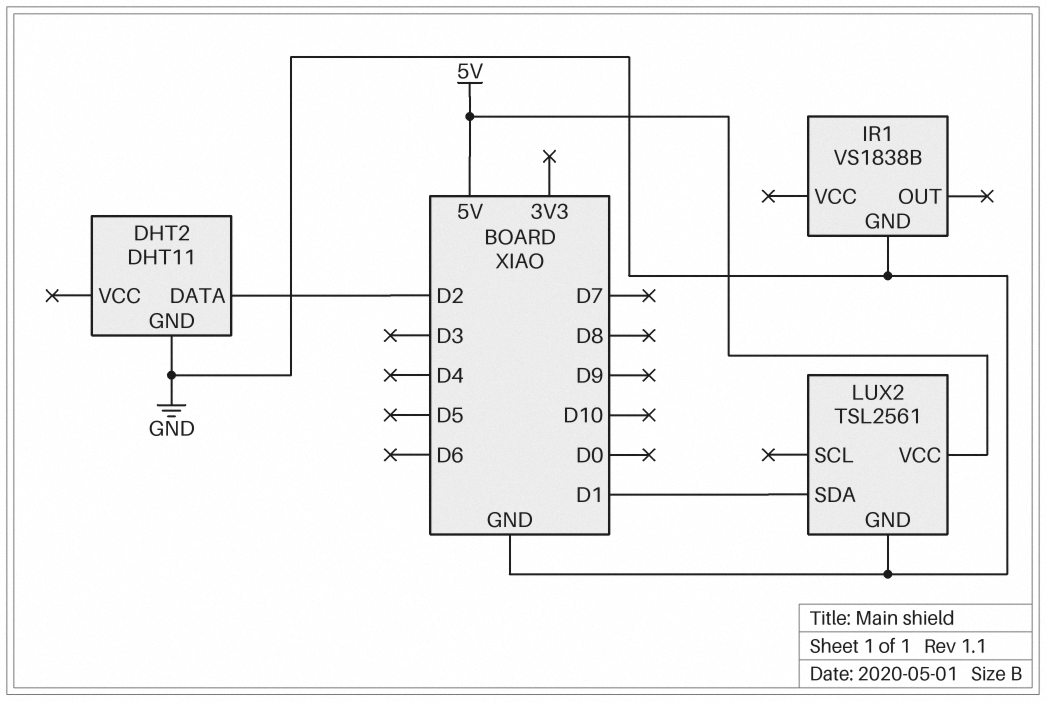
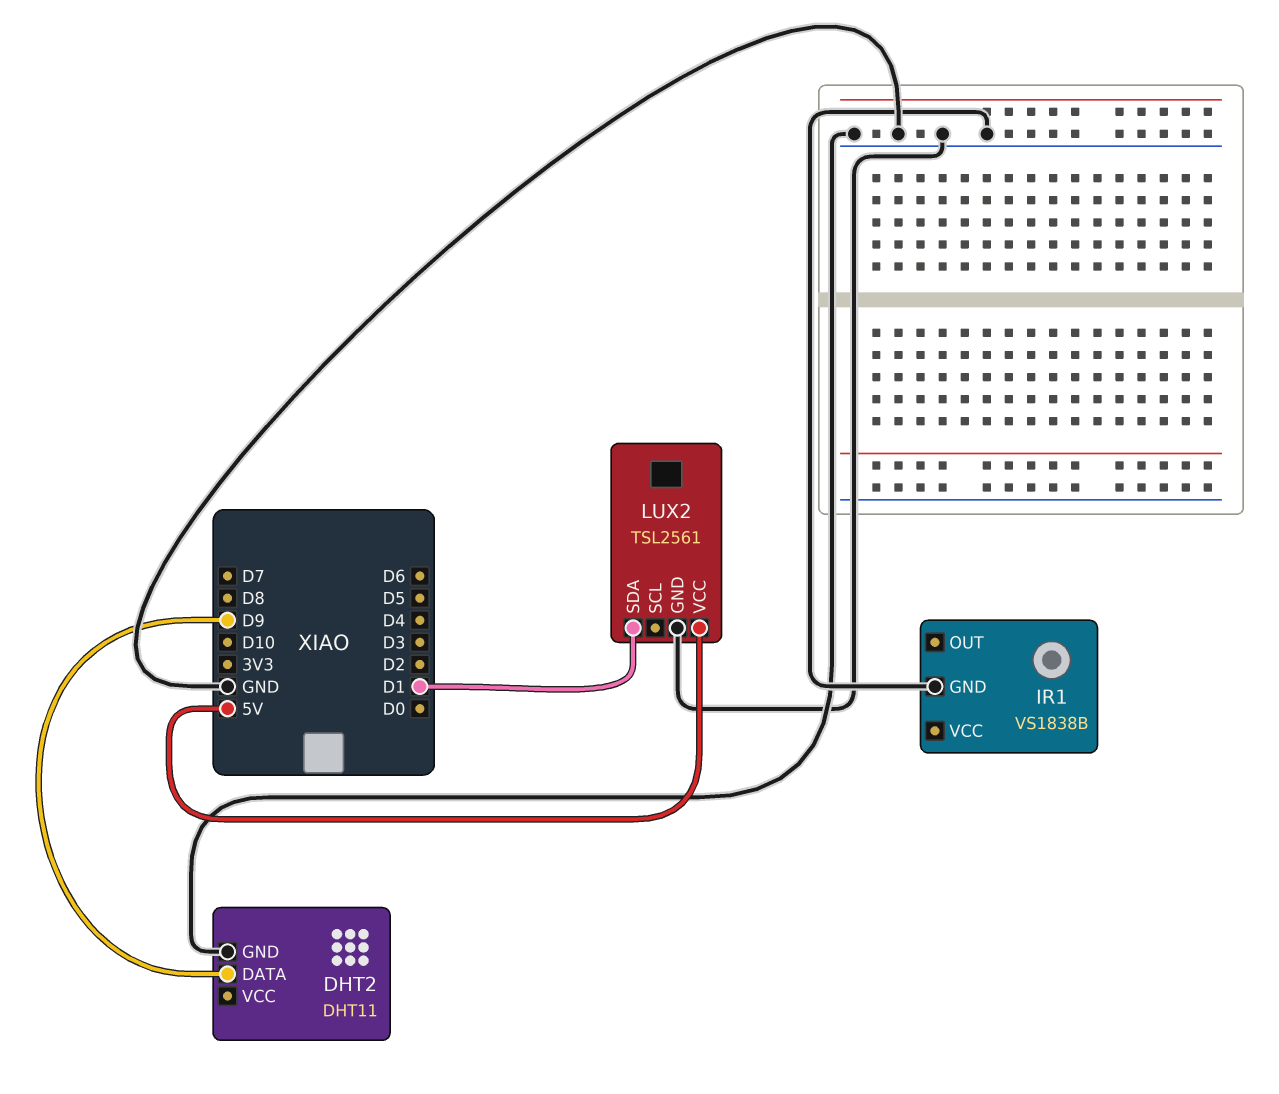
DHT2 pin DATA: D2 -> D9

